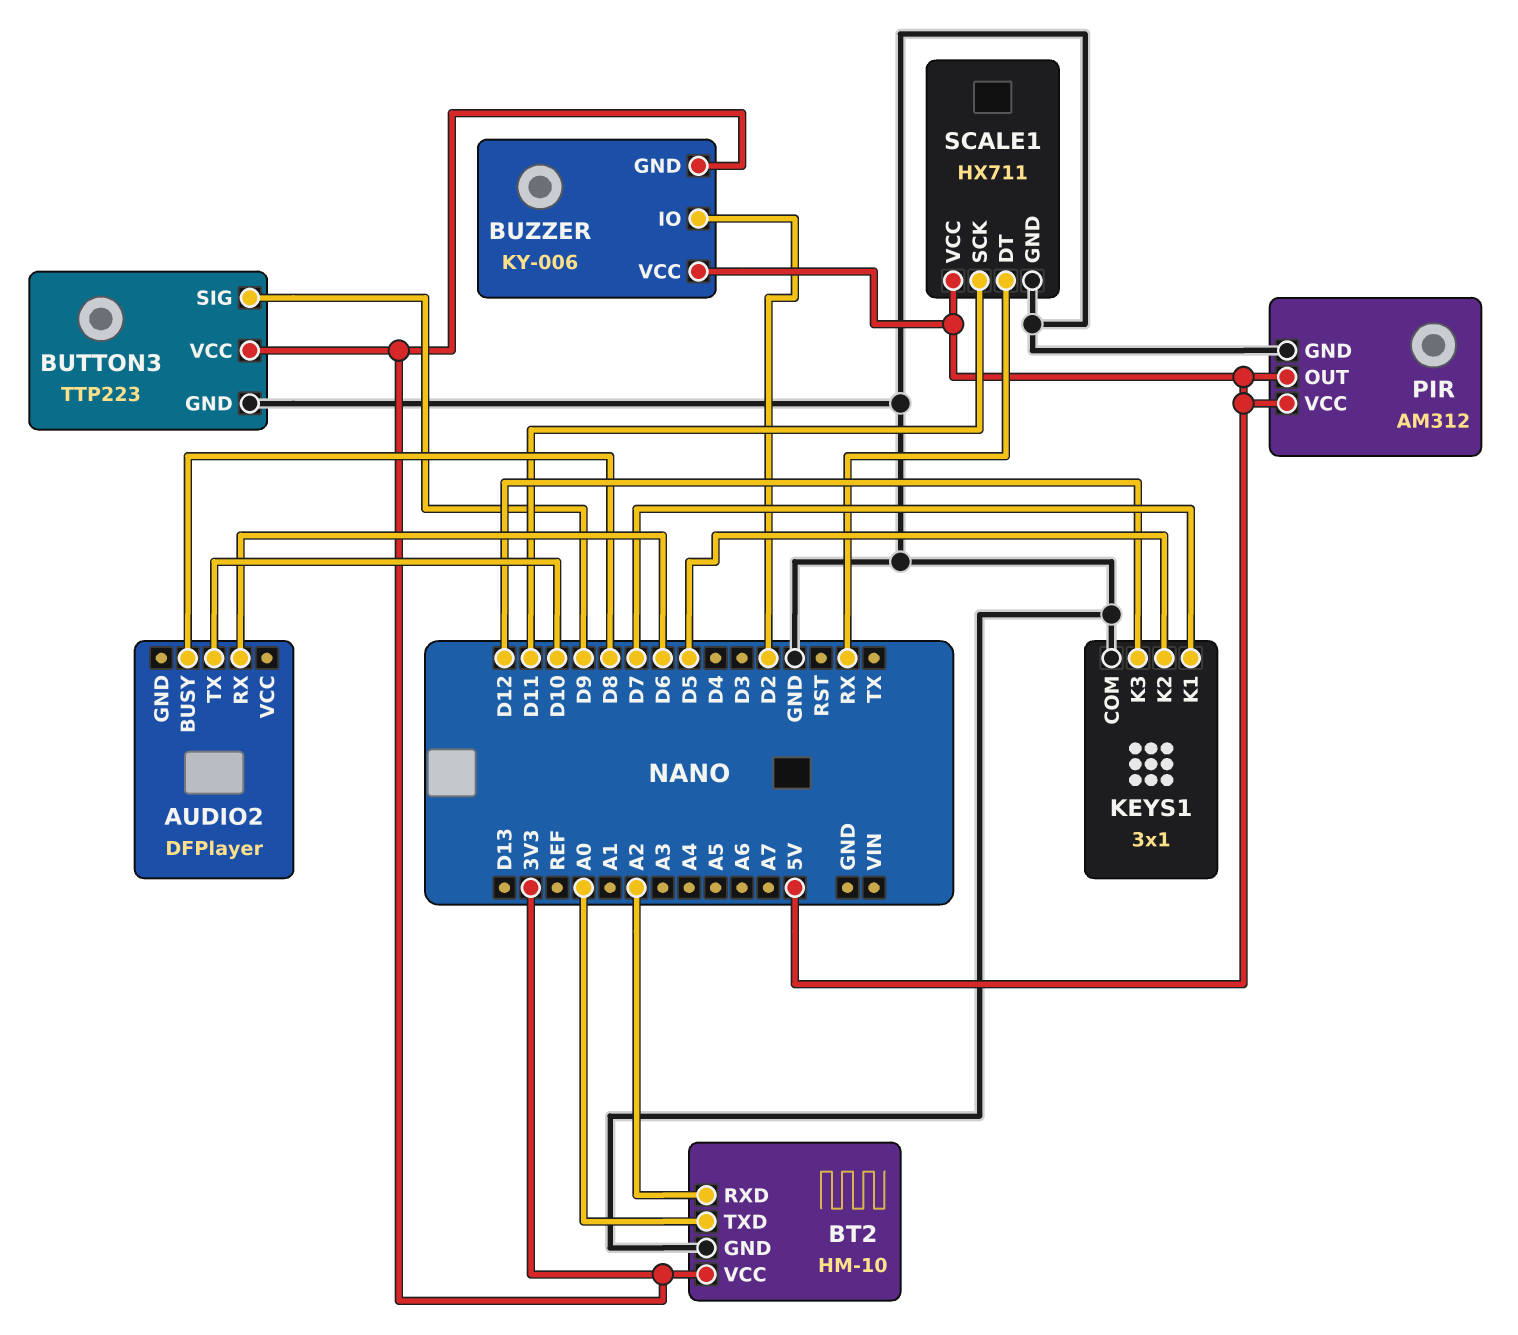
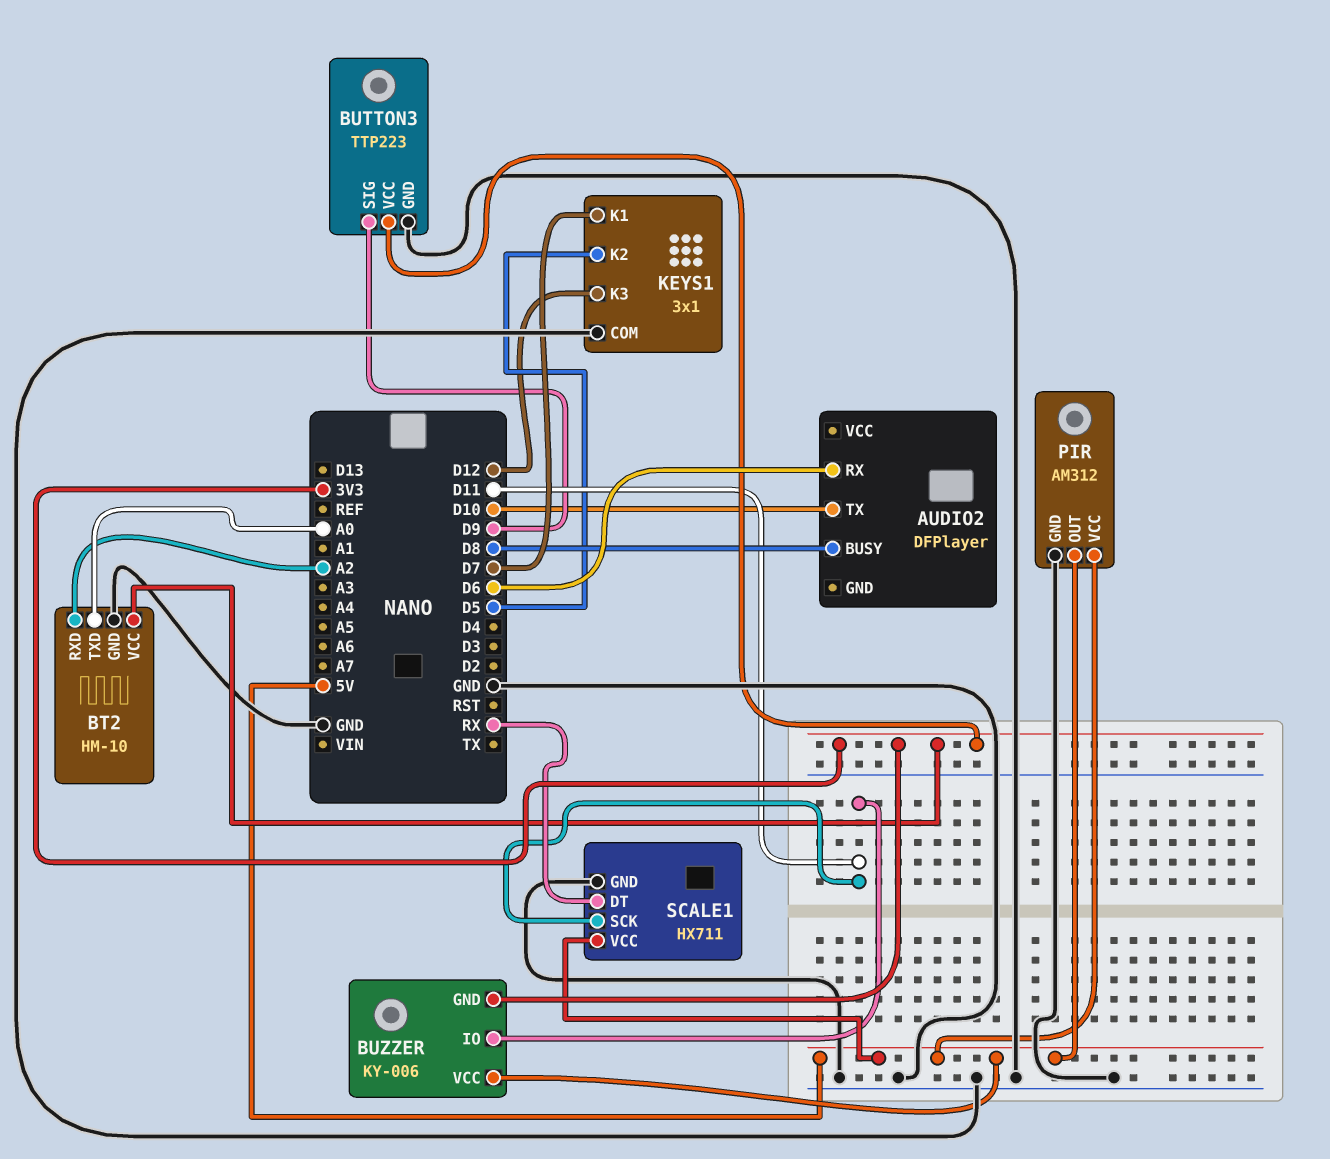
BUZZER pin IO: D2 -> D11

